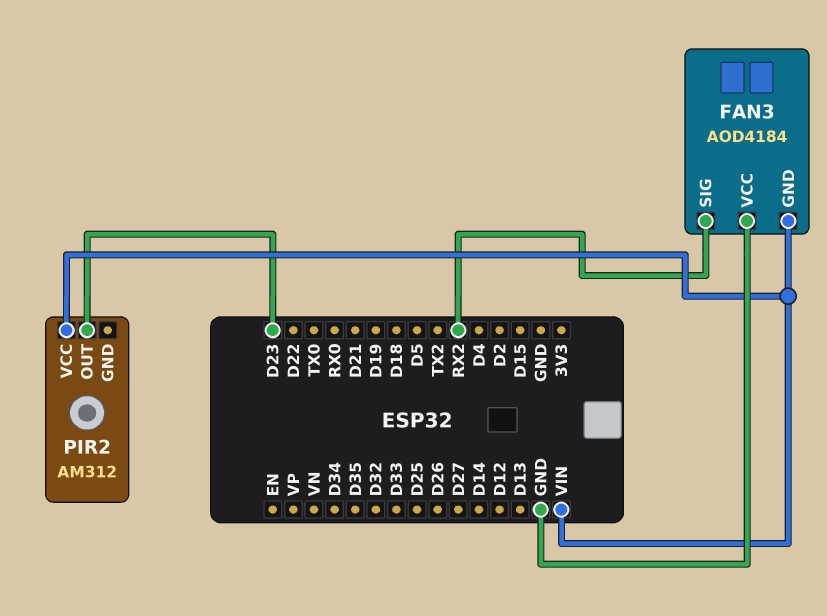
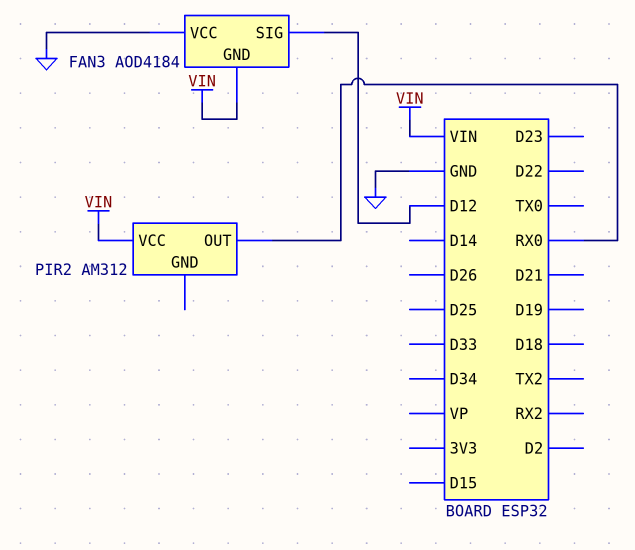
FAN3 pin SIG: RX2 -> D12
PIR2 pin OUT: D23 -> RX0

